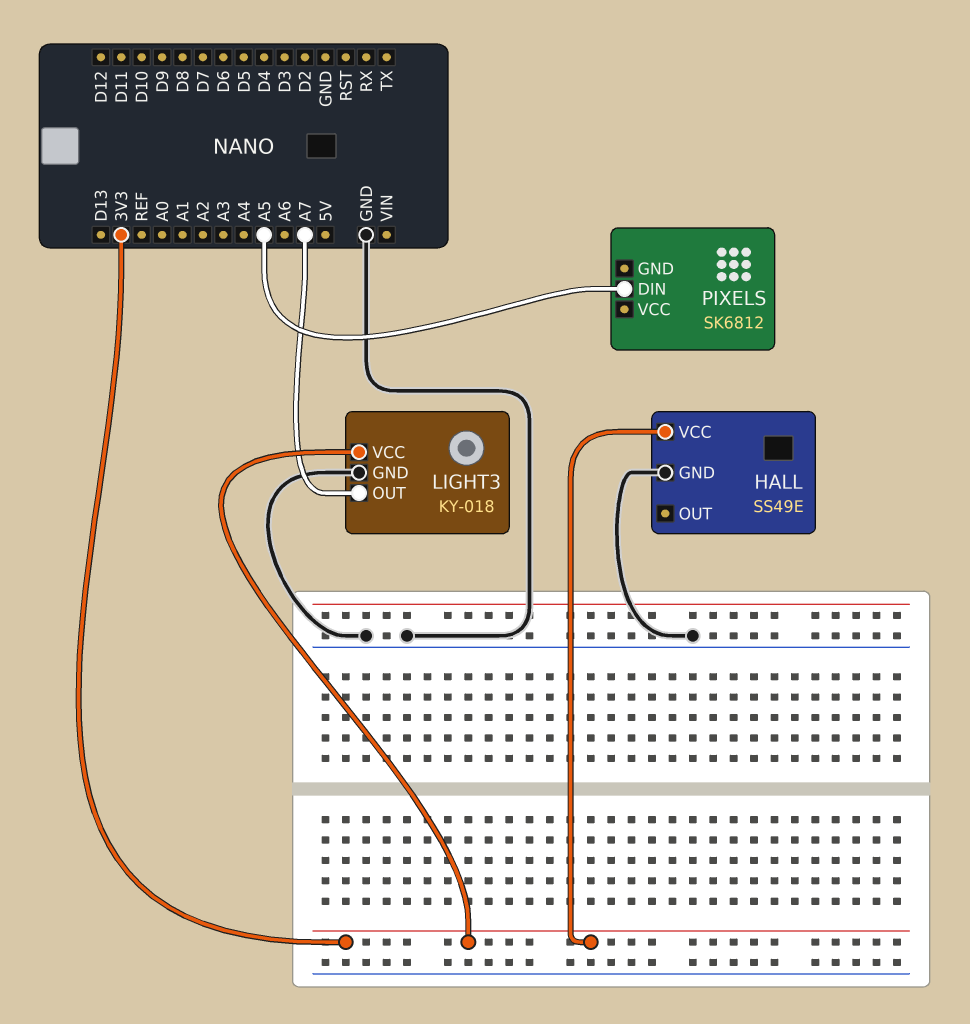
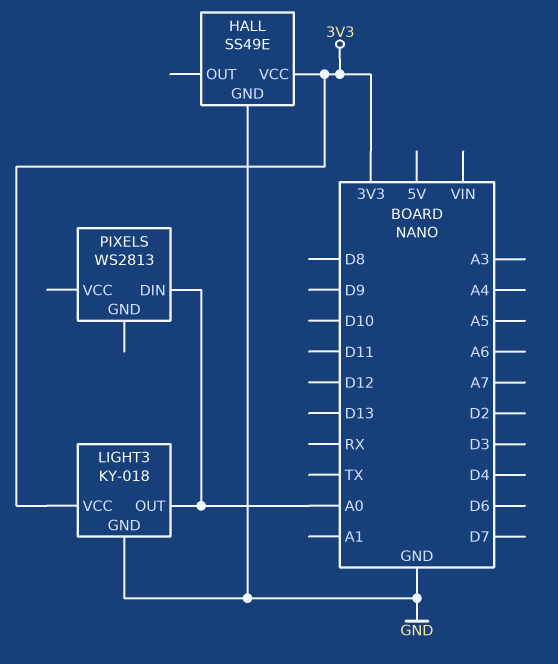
LIGHT3 pin OUT: A7 -> A0
PIXELS: SK6812 -> WS2813
PIXELS pin DIN: A5 -> A0

